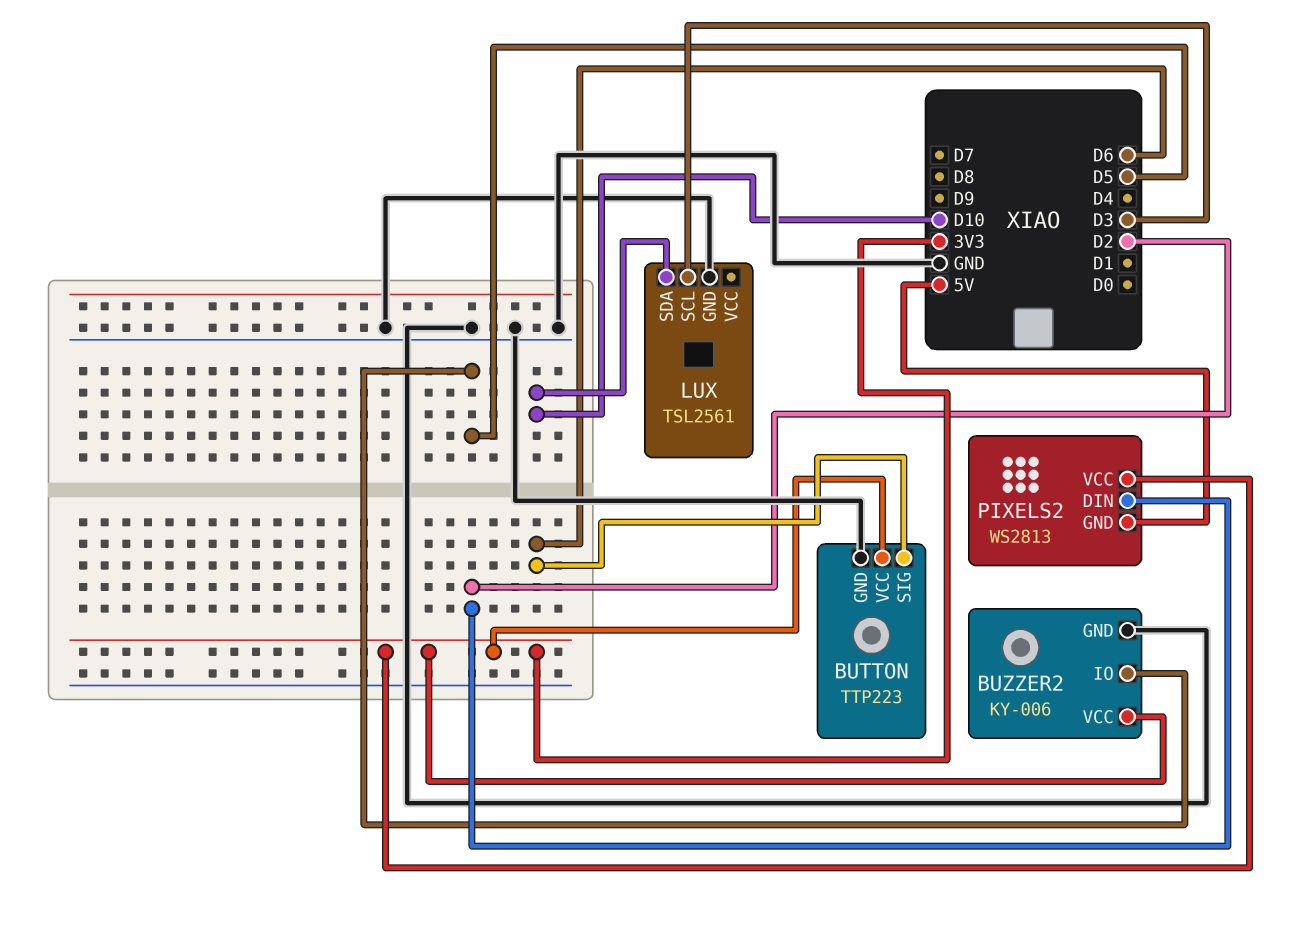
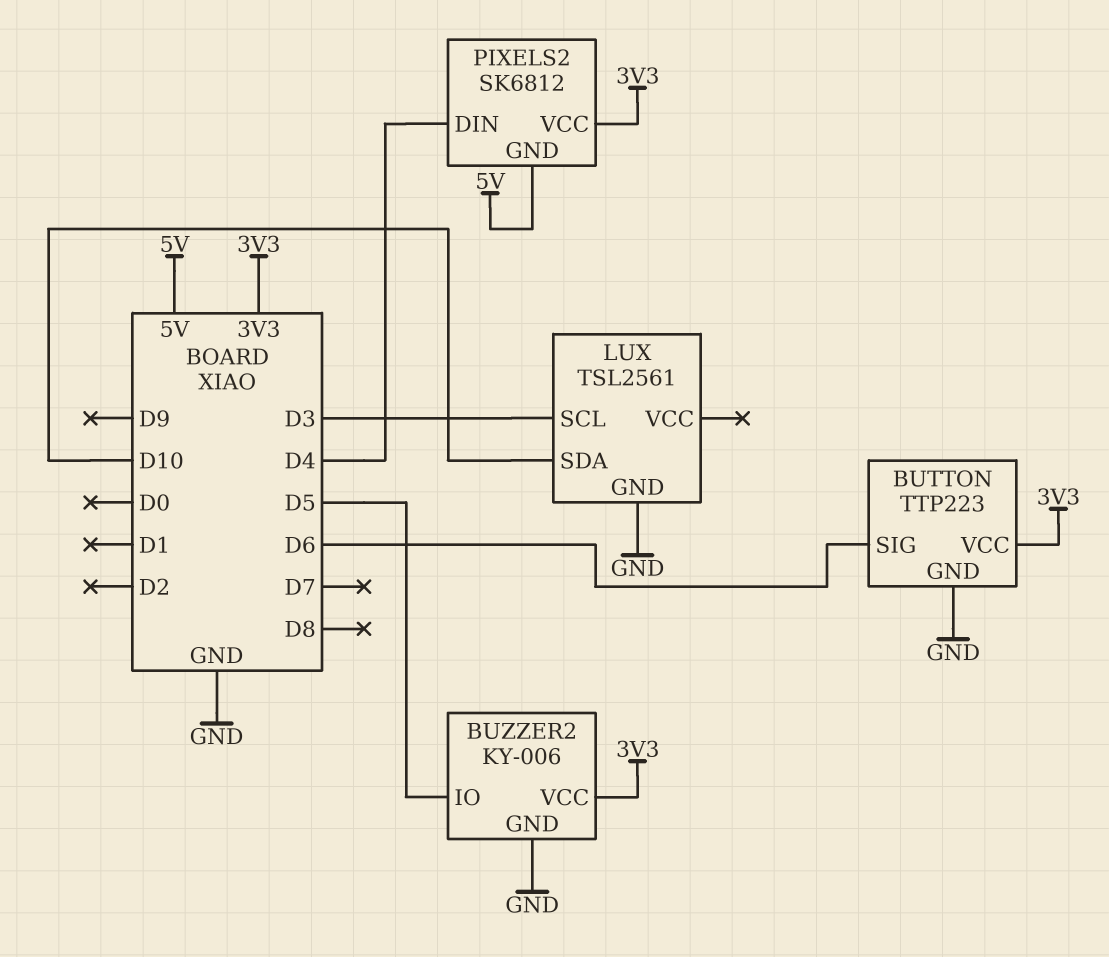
PIXELS2: WS2813 -> SK6812
PIXELS2 pin DIN: D2 -> D4

